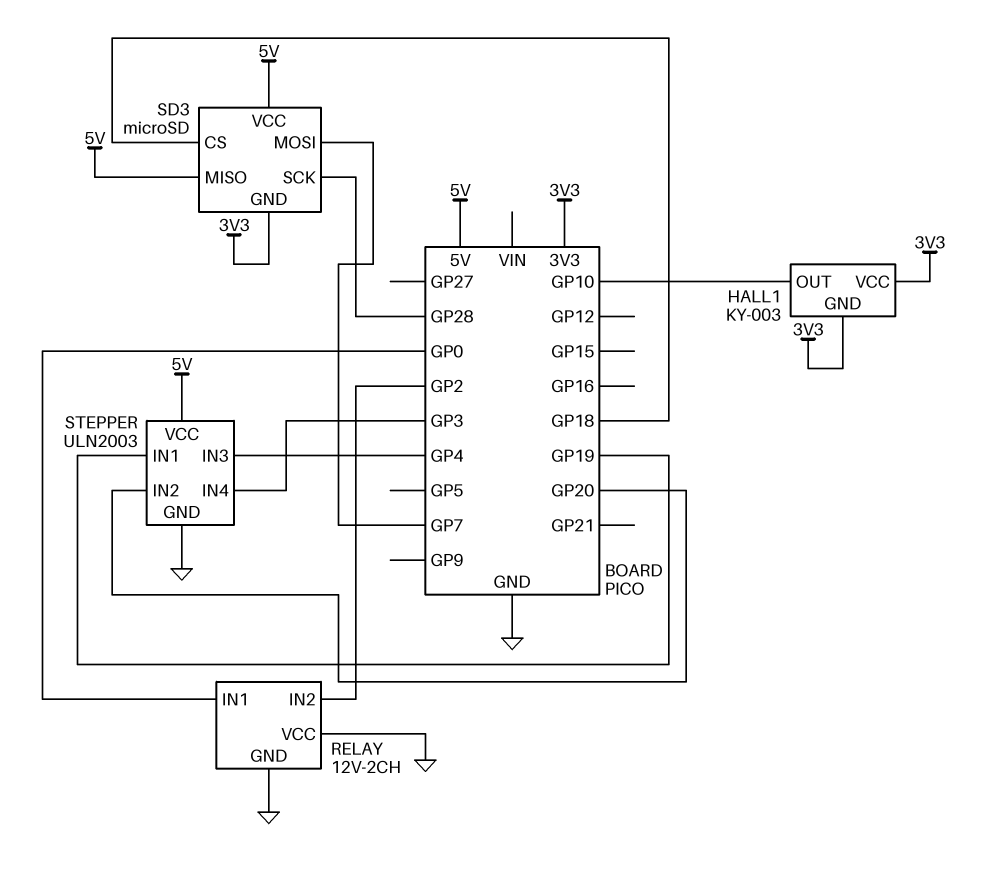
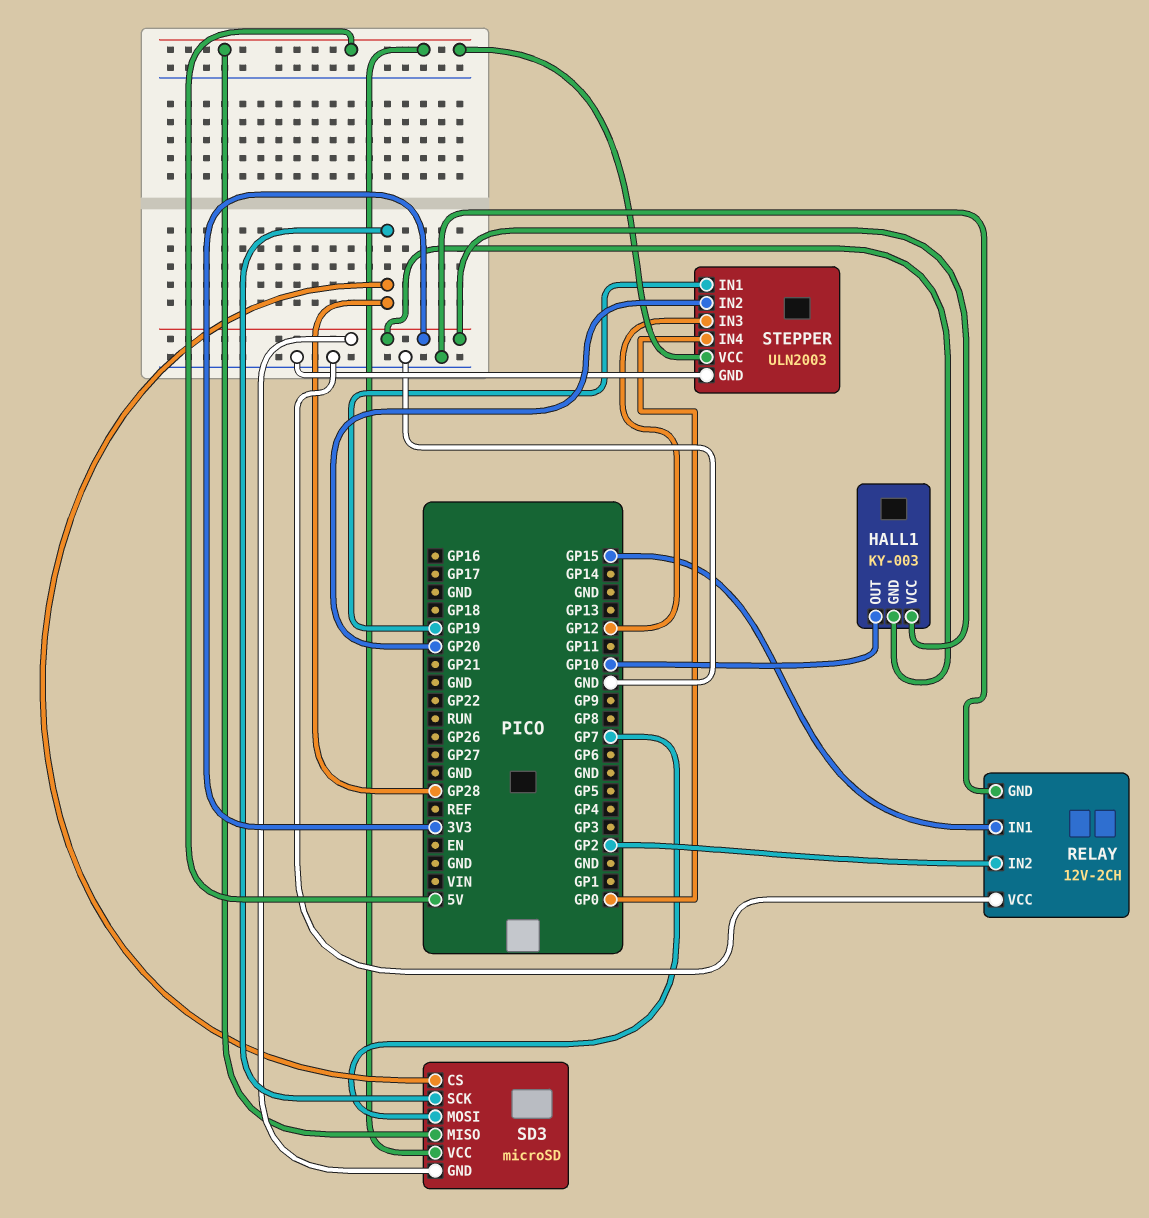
RELAY pin IN1: GP0 -> GP15
SD3 pin CS: GP18 -> GP28
STEPPER pin IN3: GP4 -> GP12
STEPPER pin IN4: GP3 -> GP0

